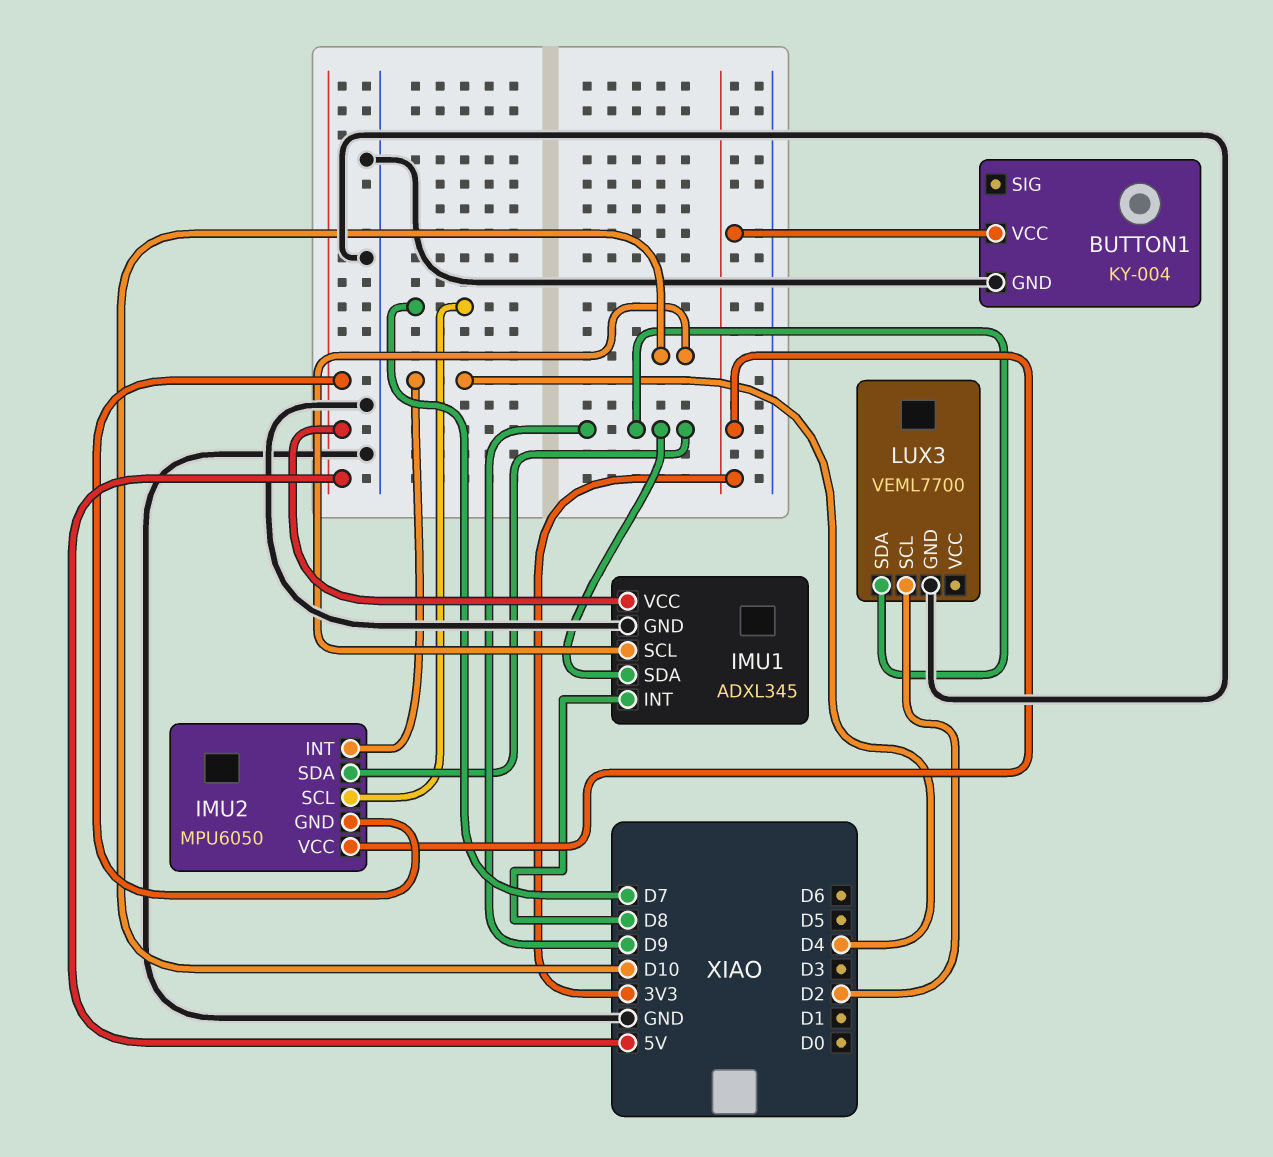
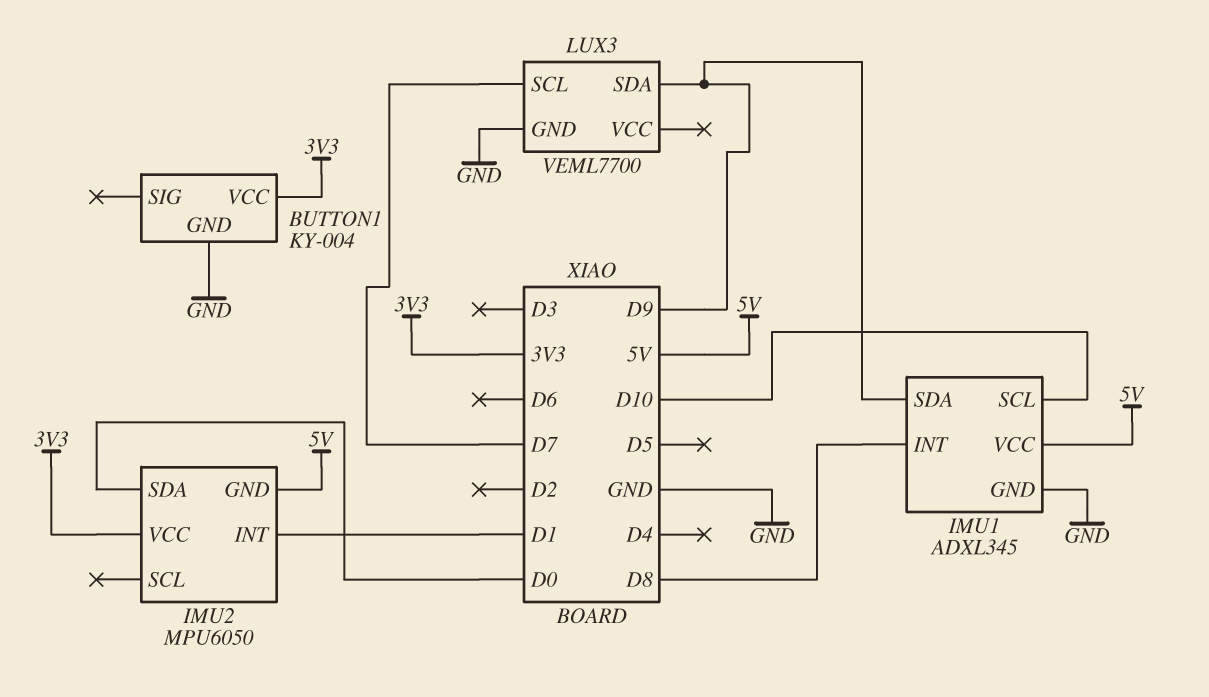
IMU2 pin INT: D4 -> D1
IMU2 pin SCL: D7 -> none
IMU2 pin SDA: D9 -> D0
LUX3 pin SCL: D2 -> D7

